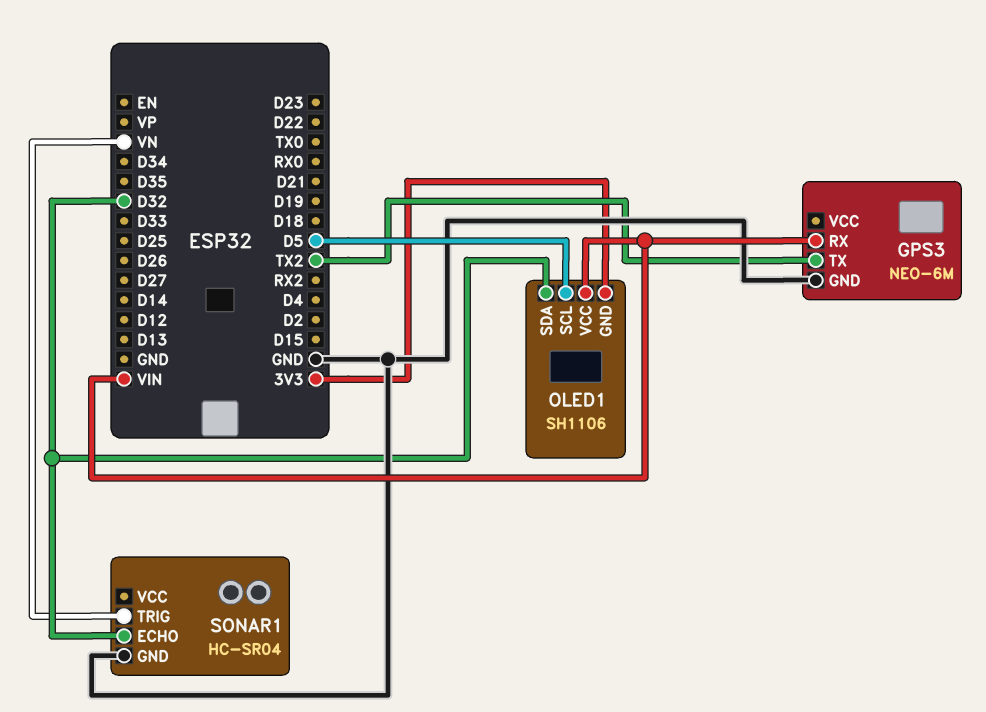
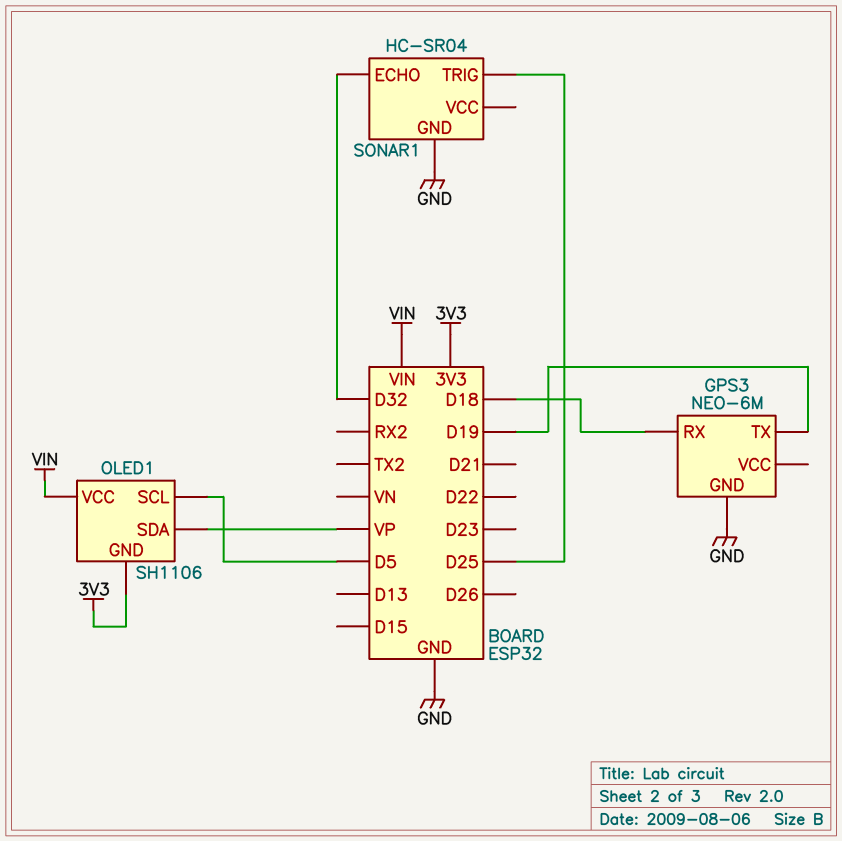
GPS3 pin RX: VIN -> D18
GPS3 pin TX: TX2 -> D19
OLED1 pin SDA: D32 -> VP
SONAR1 pin TRIG: VN -> D25

